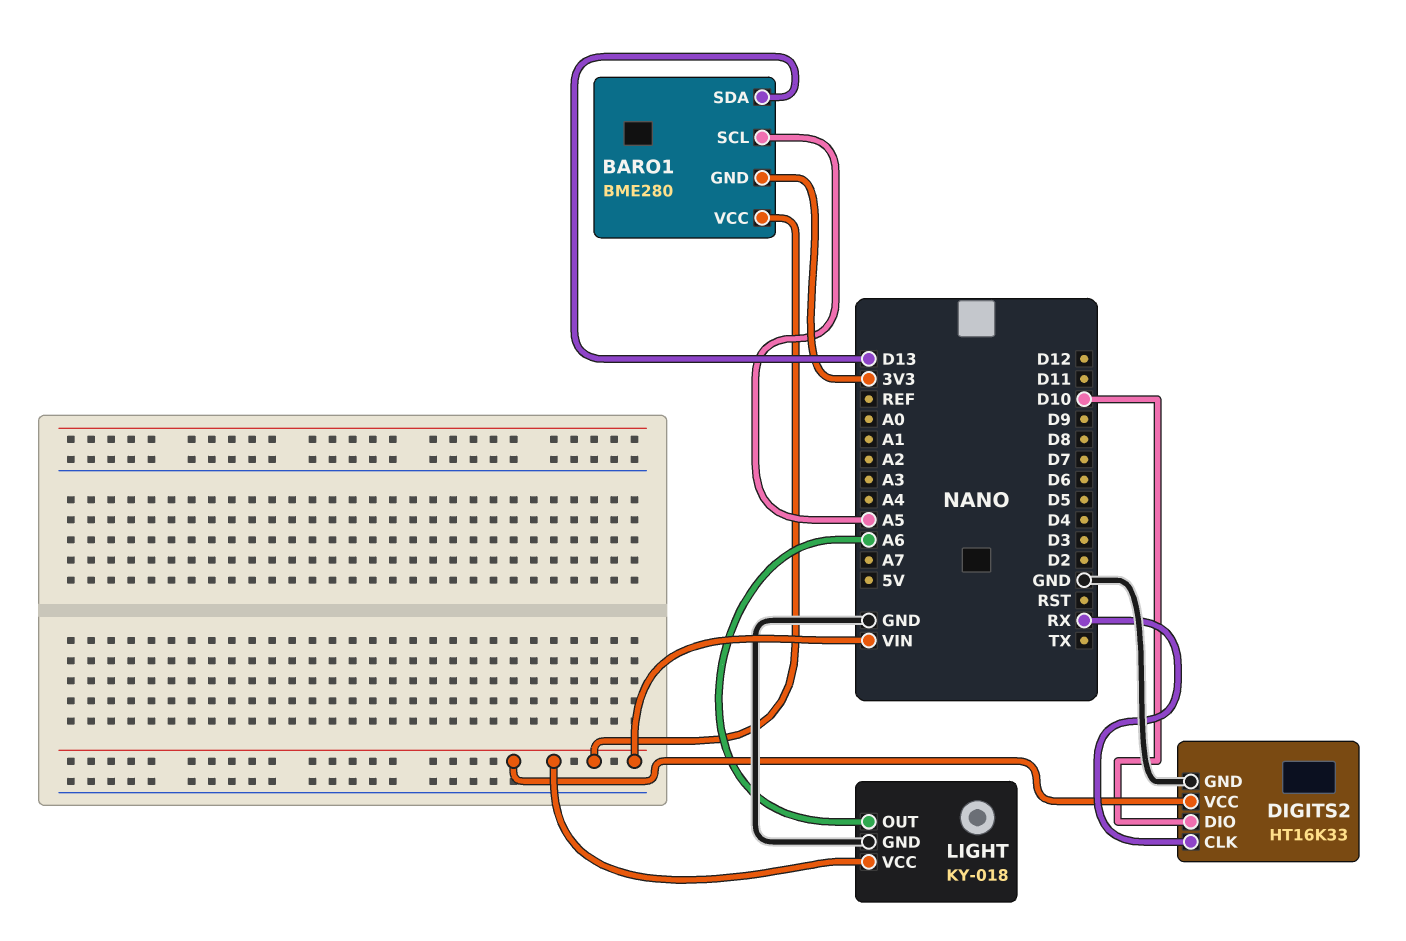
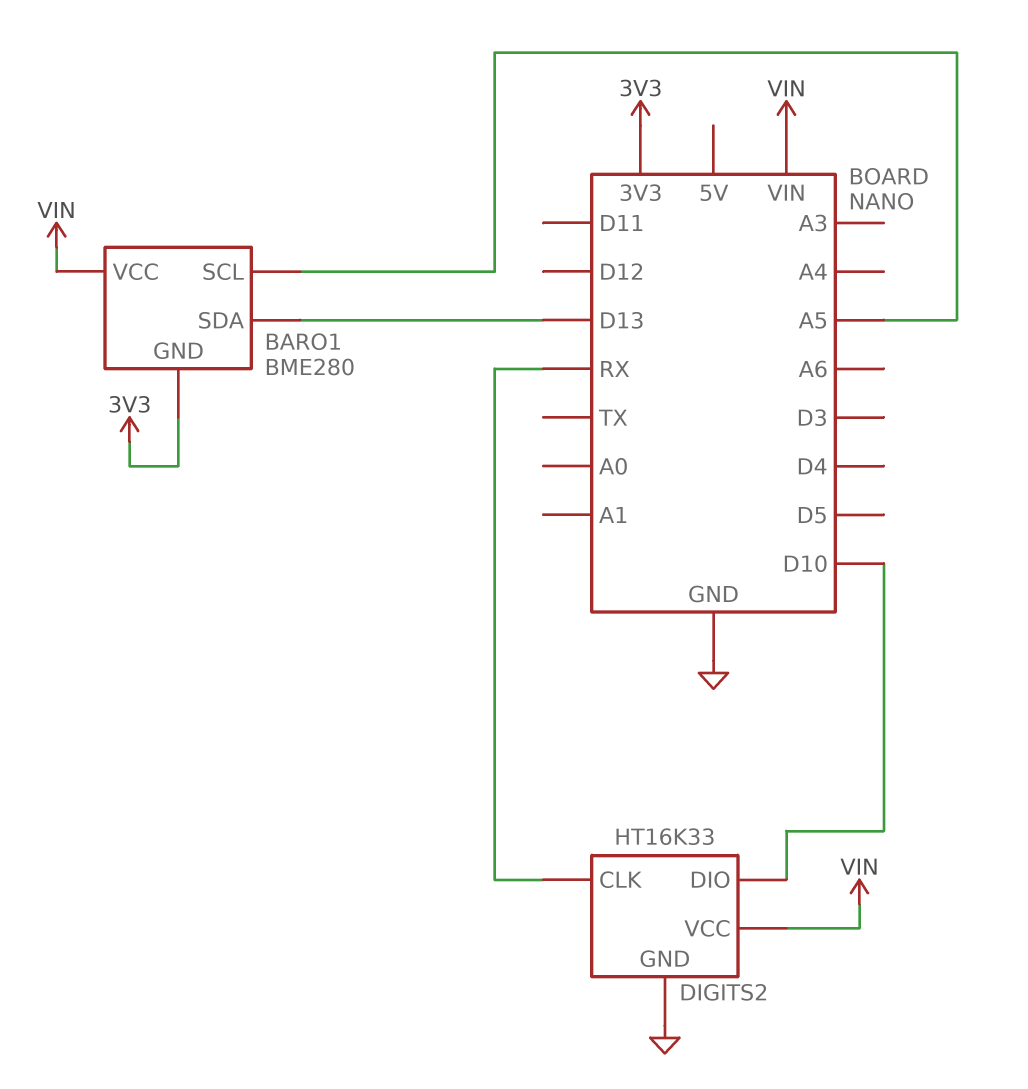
LIGHT: KY-018 -> none
LIGHT pin GND: GND -> none
LIGHT pin OUT: A6 -> none
LIGHT pin VCC: VIN -> none

